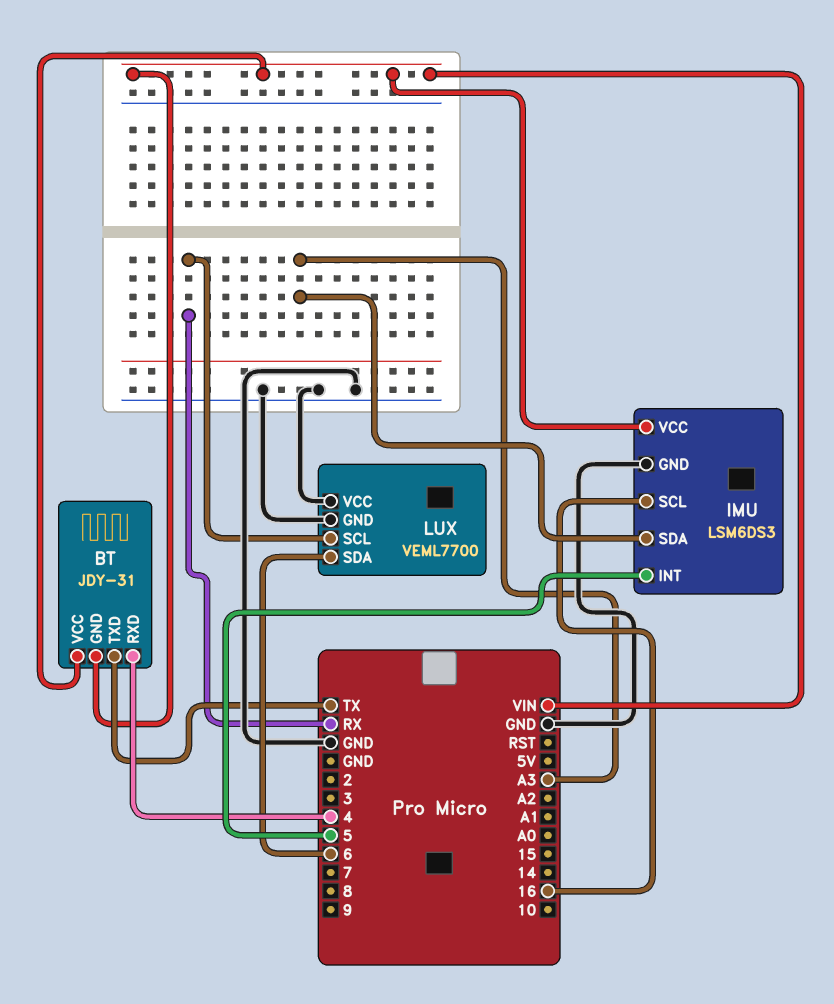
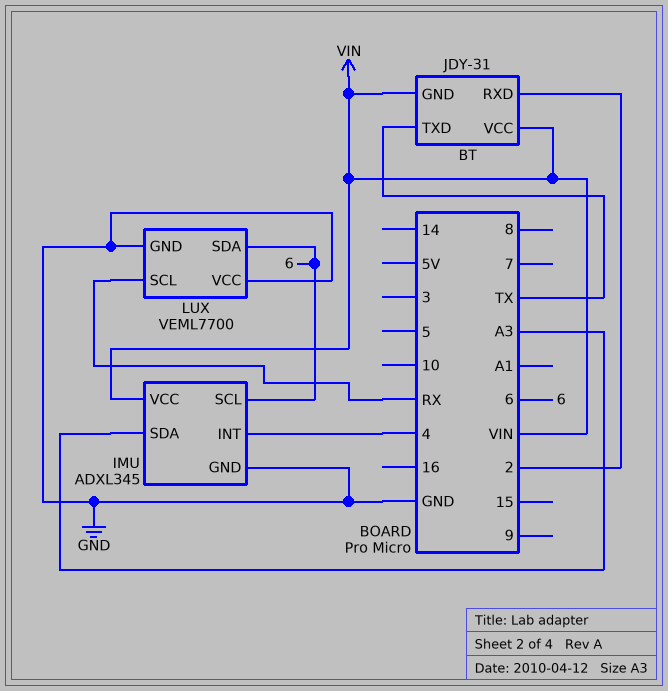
BT pin RXD: 4 -> 2
IMU: LSM6DS3 -> ADXL345
IMU pin INT: 5 -> 4
IMU pin SCL: 16 -> 6

